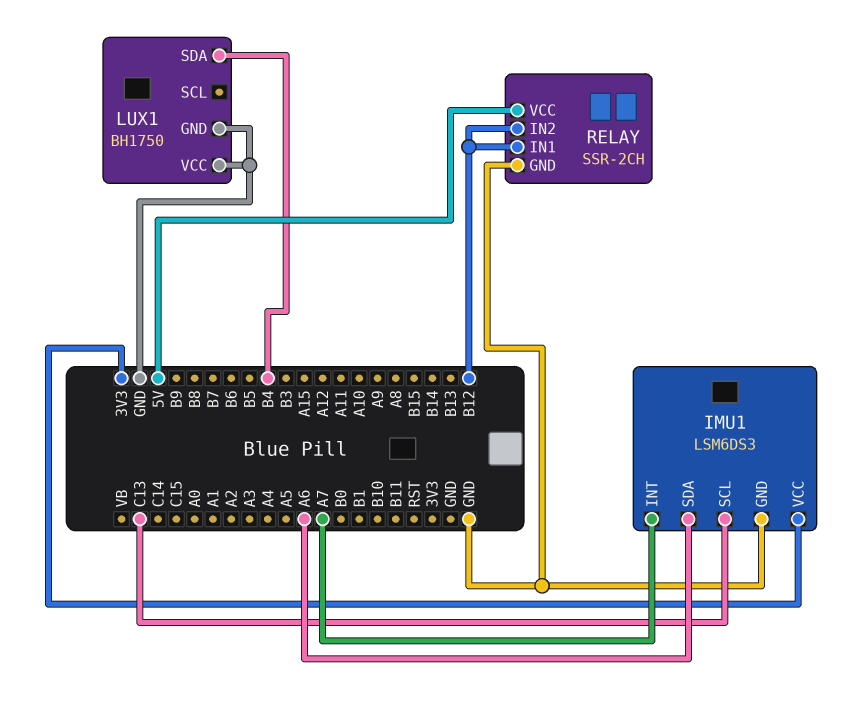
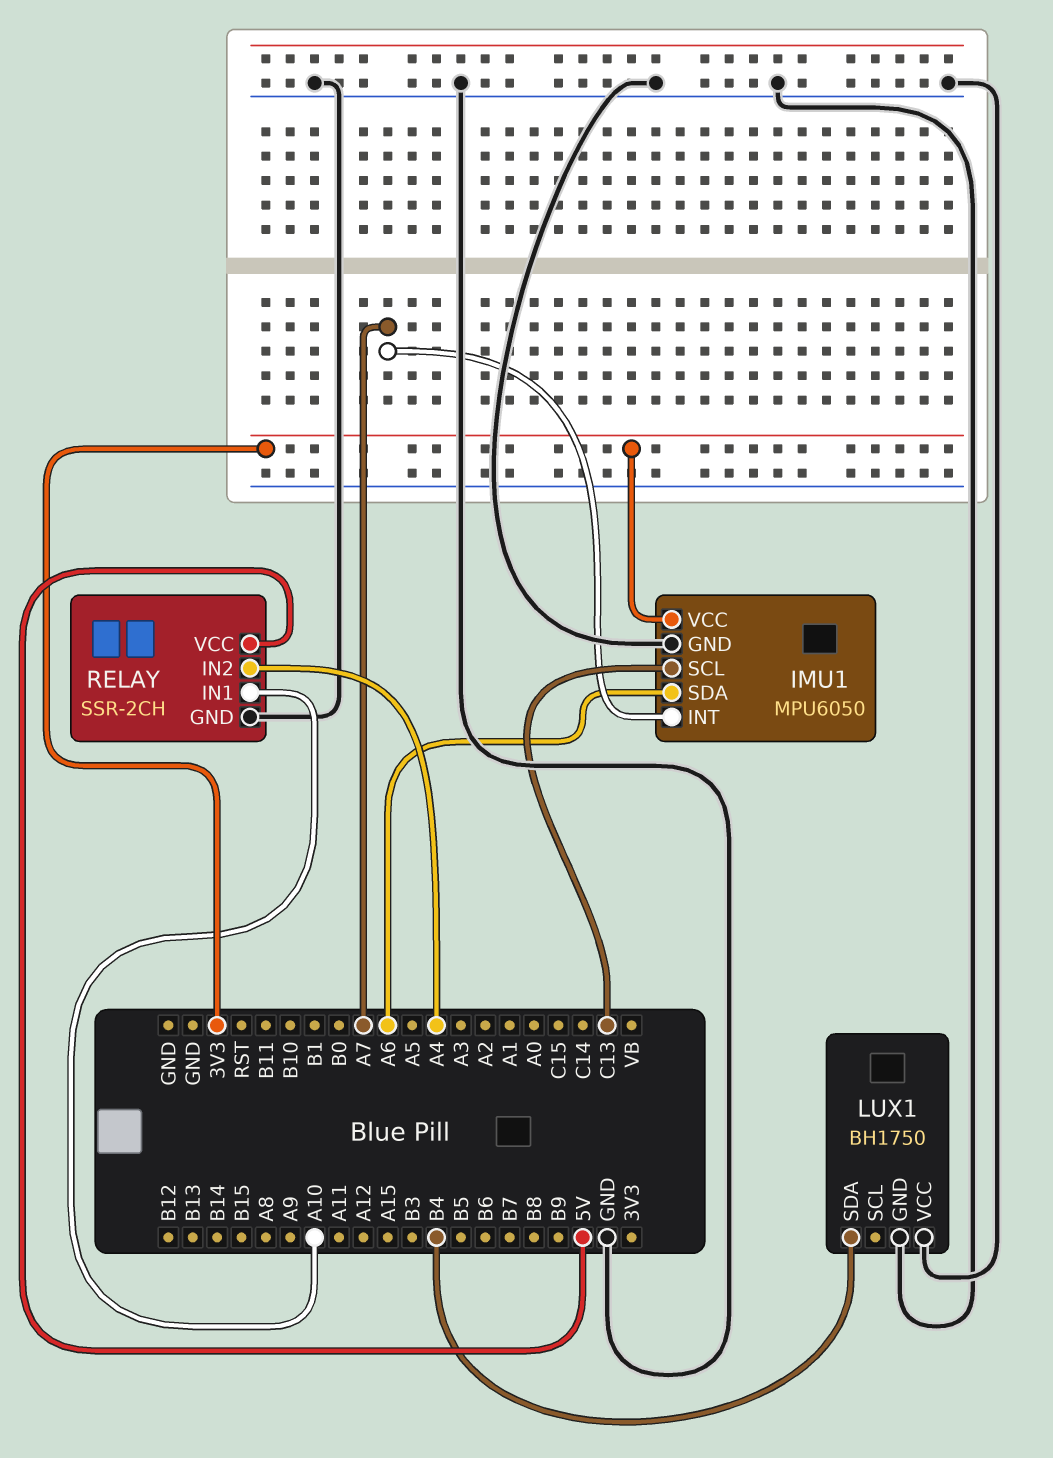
IMU1: LSM6DS3 -> MPU6050
RELAY pin IN1: B12 -> A10
RELAY pin IN2: B12 -> A4

